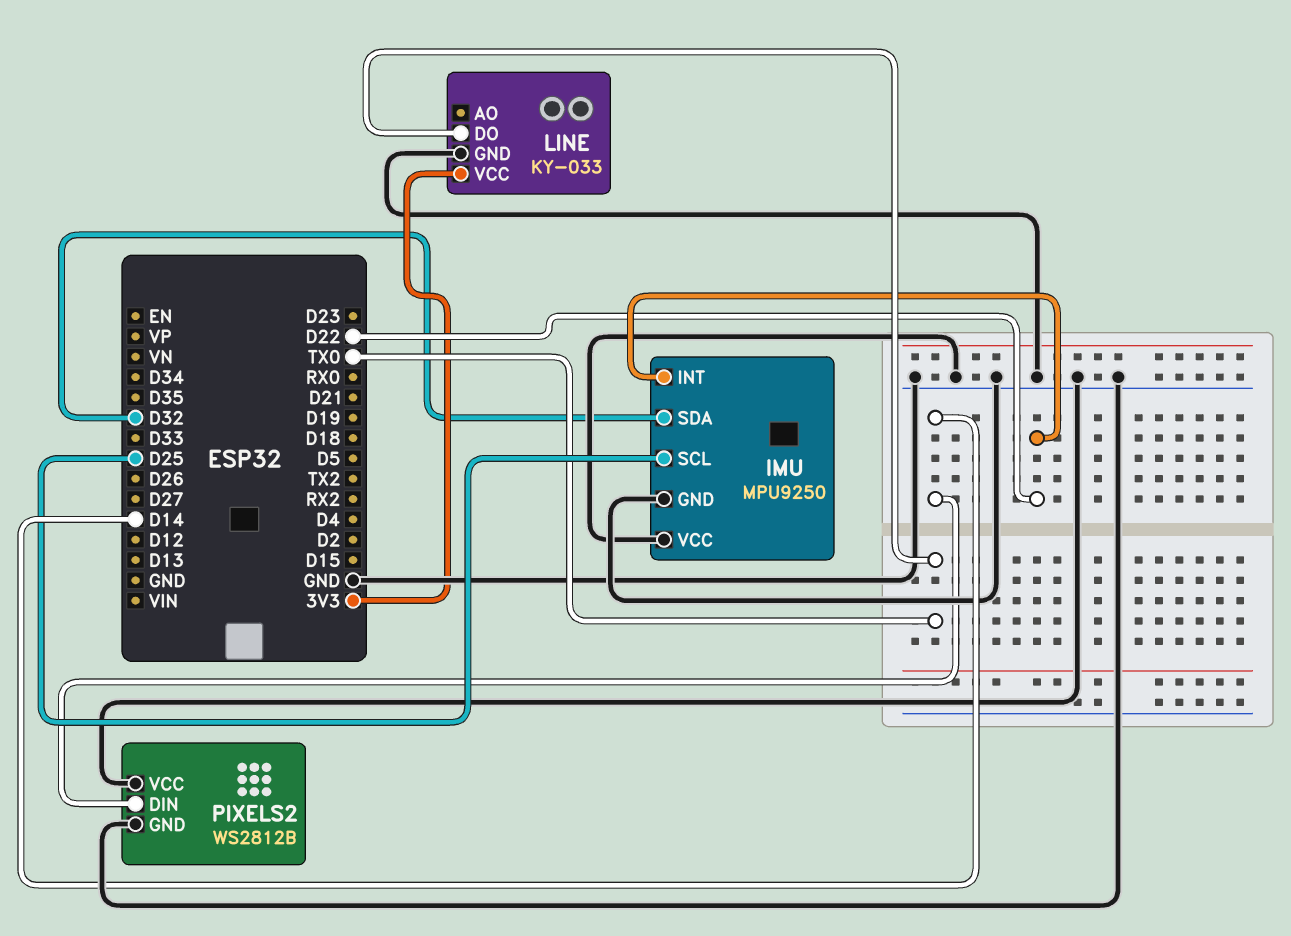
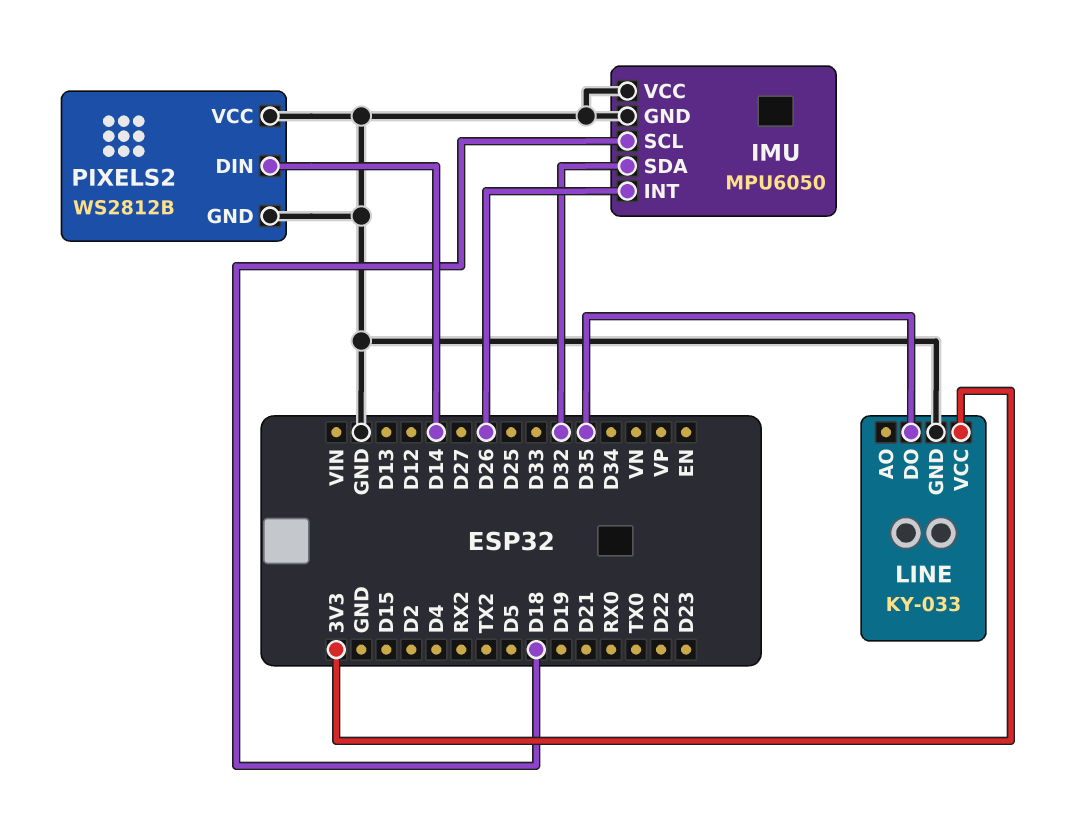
IMU: MPU9250 -> MPU6050
IMU pin INT: D22 -> D26
IMU pin SCL: D25 -> D18
LINE pin DO: TX0 -> D35

